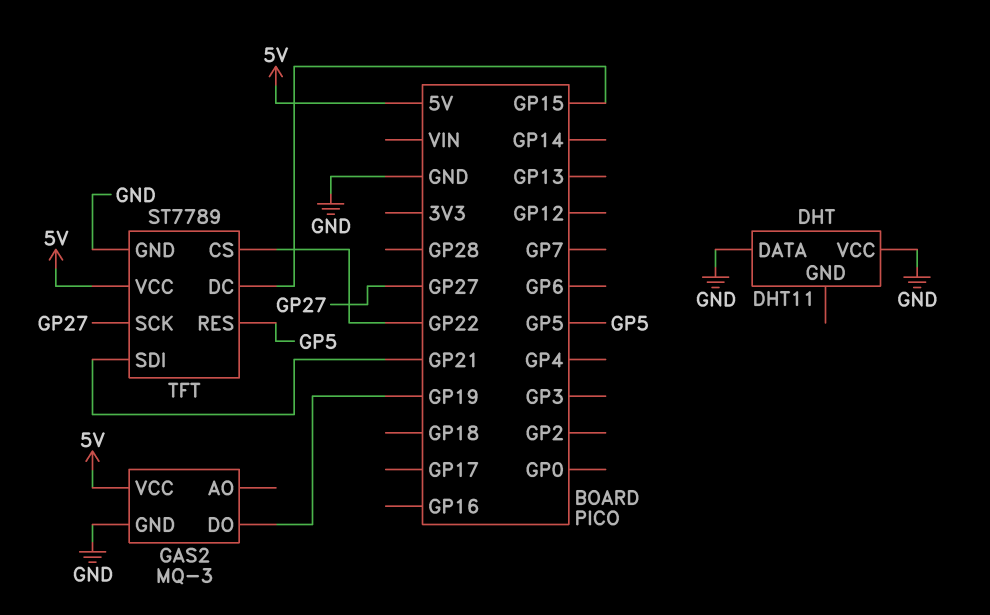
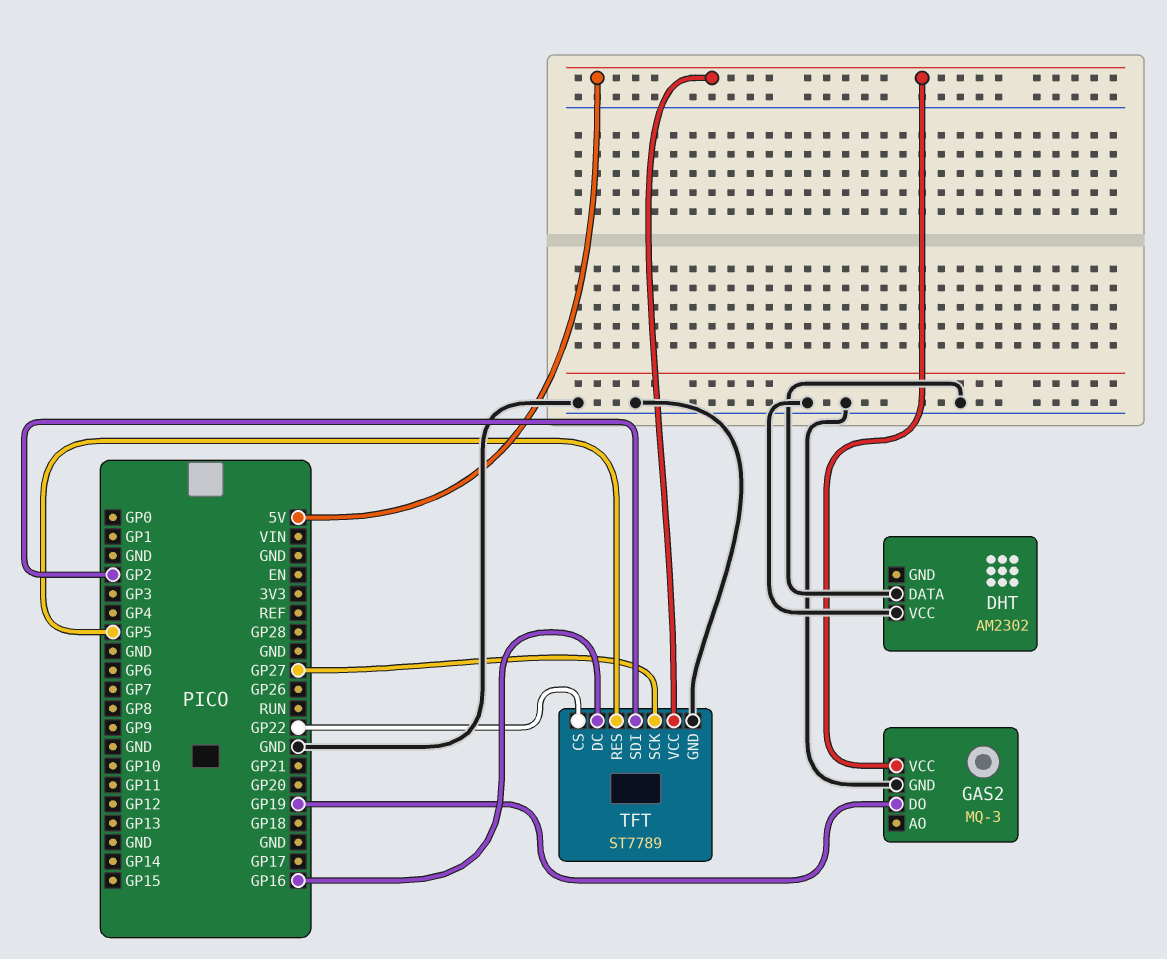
DHT: DHT11 -> AM2302
TFT pin DC: GP15 -> GP16
TFT pin SDI: GP21 -> GP2

